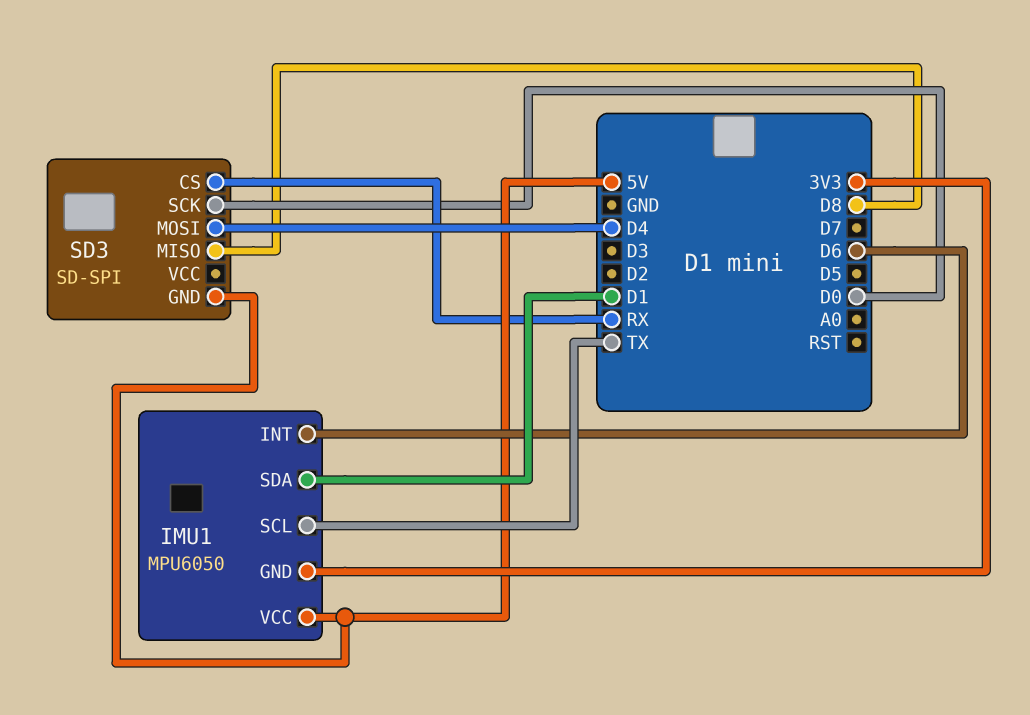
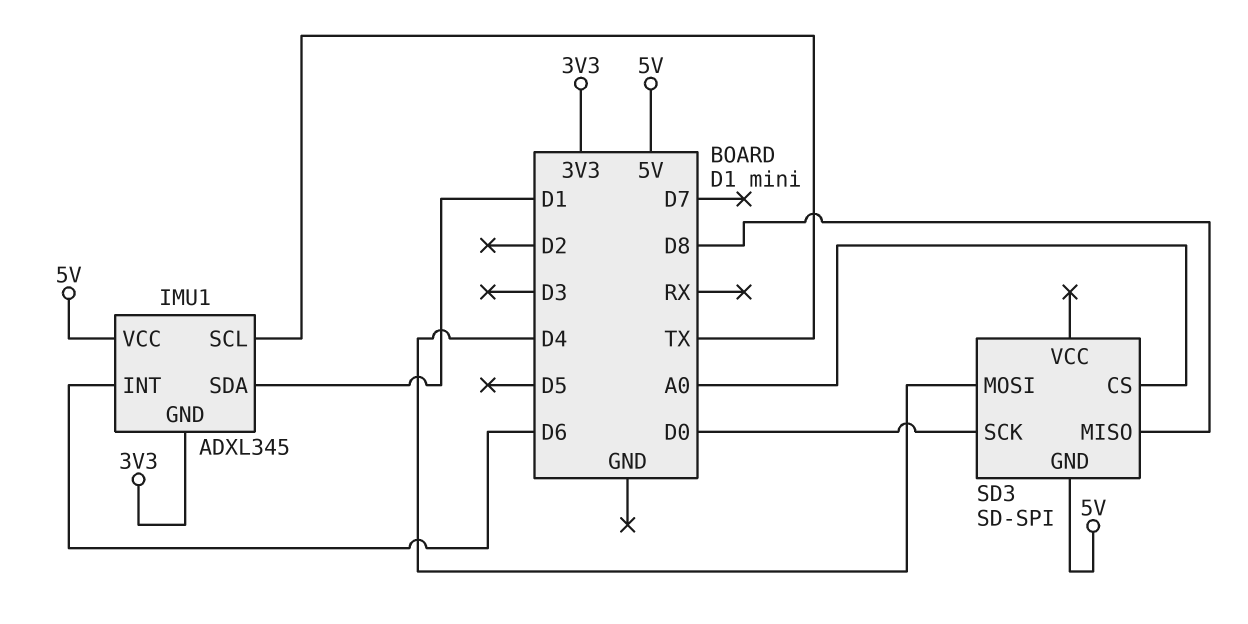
IMU1: MPU6050 -> ADXL345
SD3 pin CS: RX -> A0

